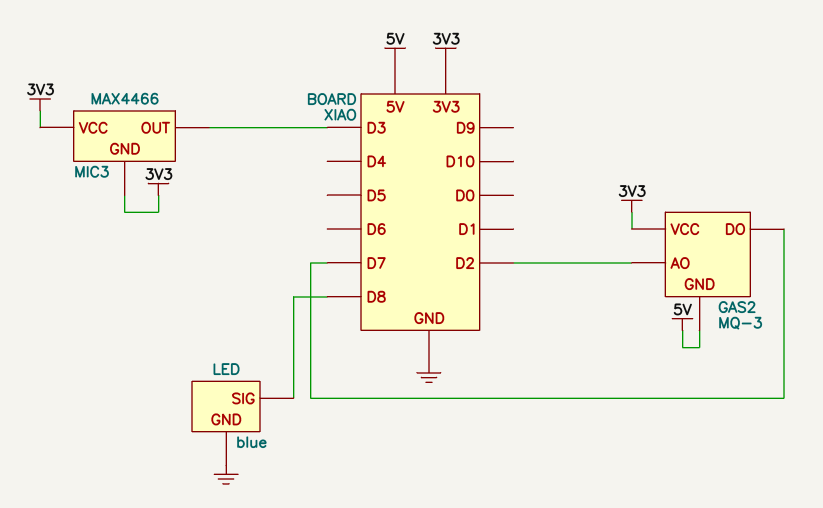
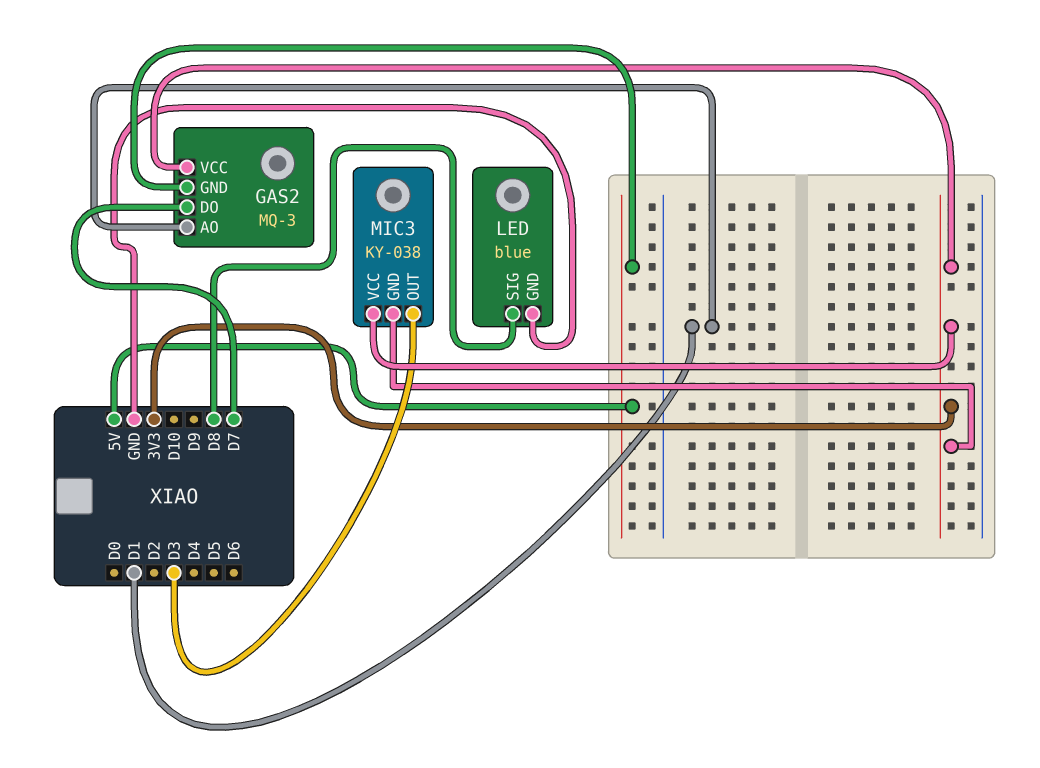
GAS2 pin AO: D2 -> D1
MIC3: MAX4466 -> KY-038

